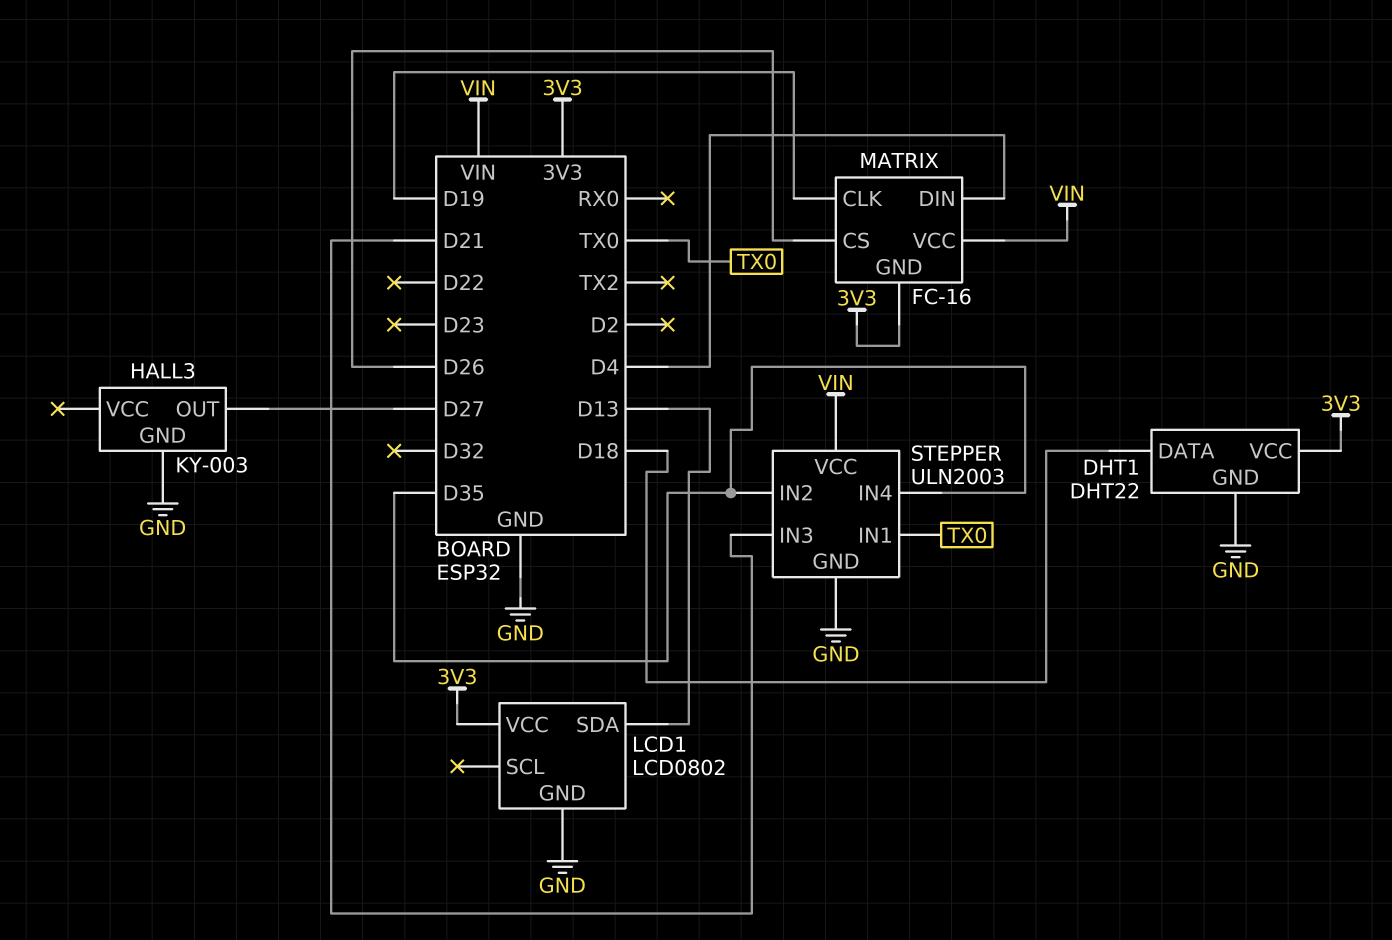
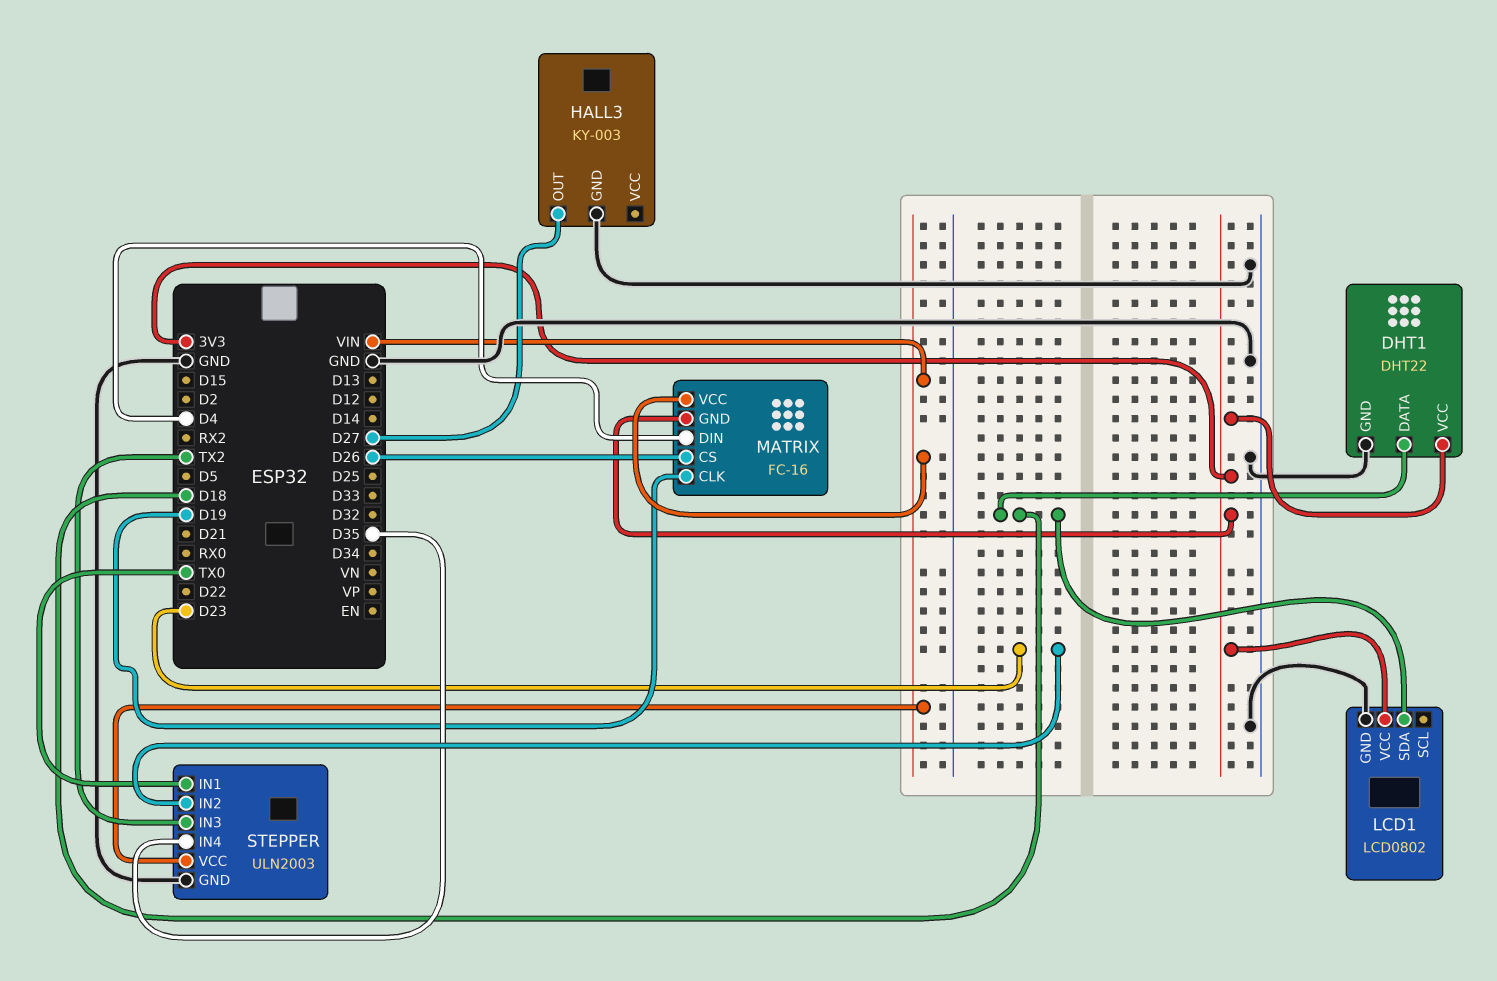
LCD1 pin SDA: D13 -> D18
STEPPER pin IN2: D35 -> D23
STEPPER pin IN3: D21 -> TX2

